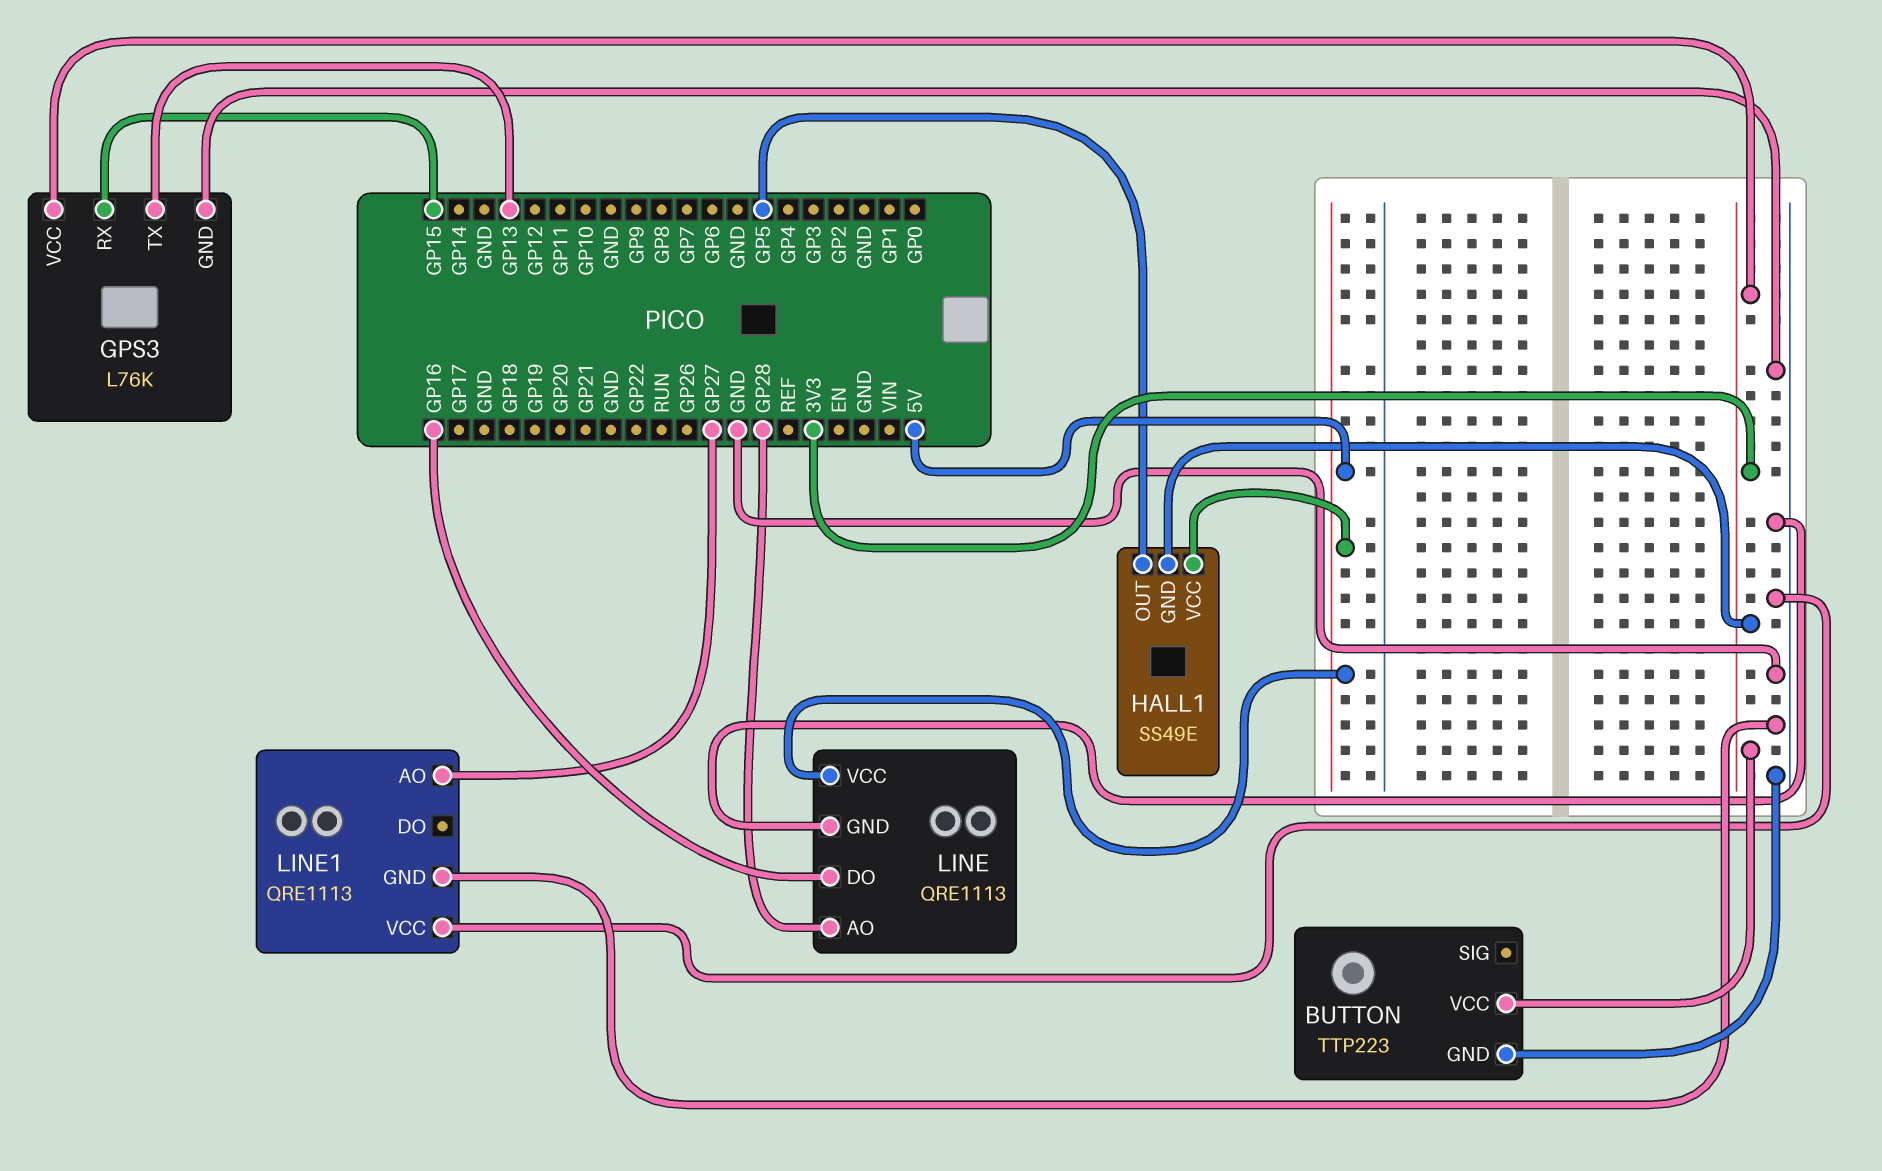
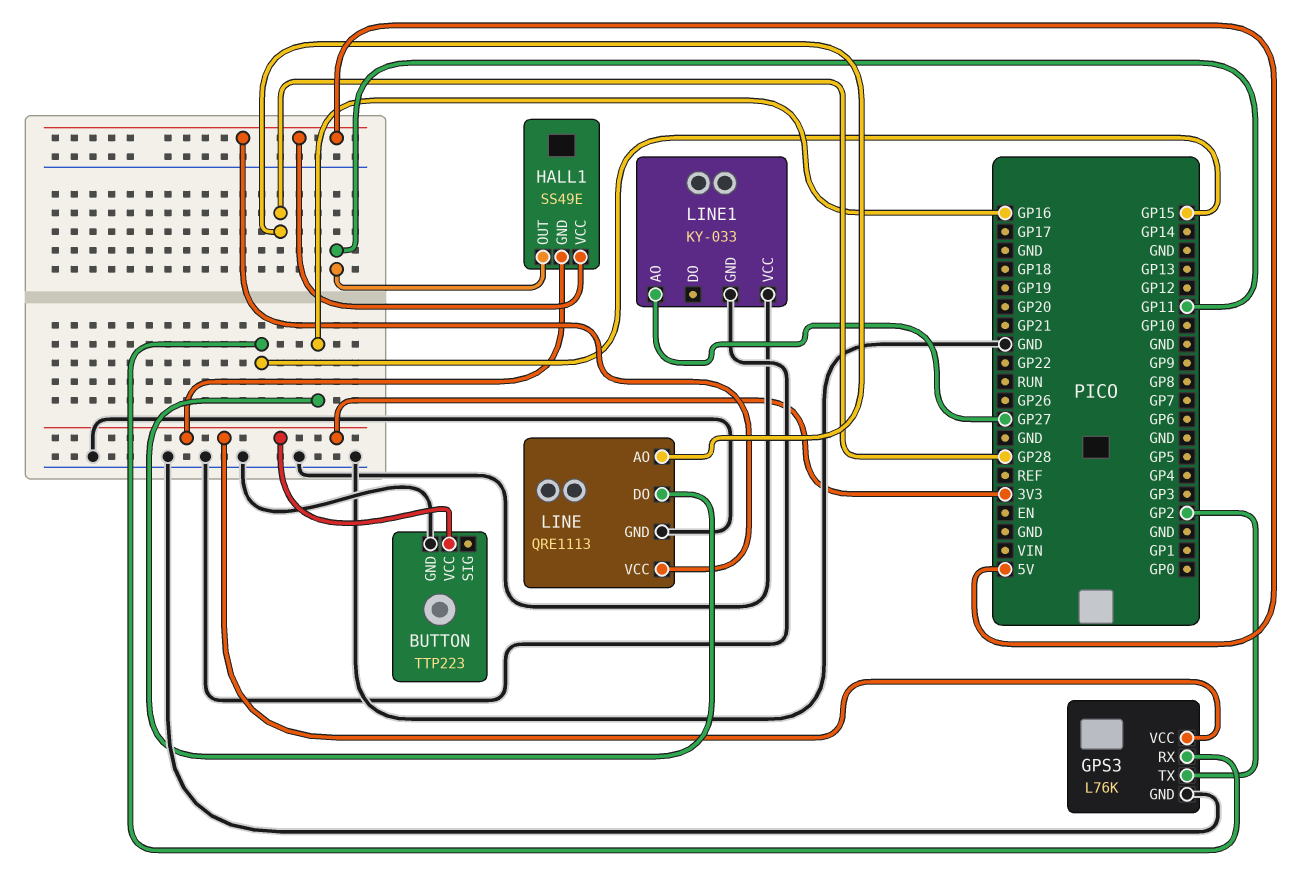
GPS3 pin TX: GP13 -> GP2
HALL1 pin OUT: GP5 -> GP11
LINE1: QRE1113 -> KY-033

